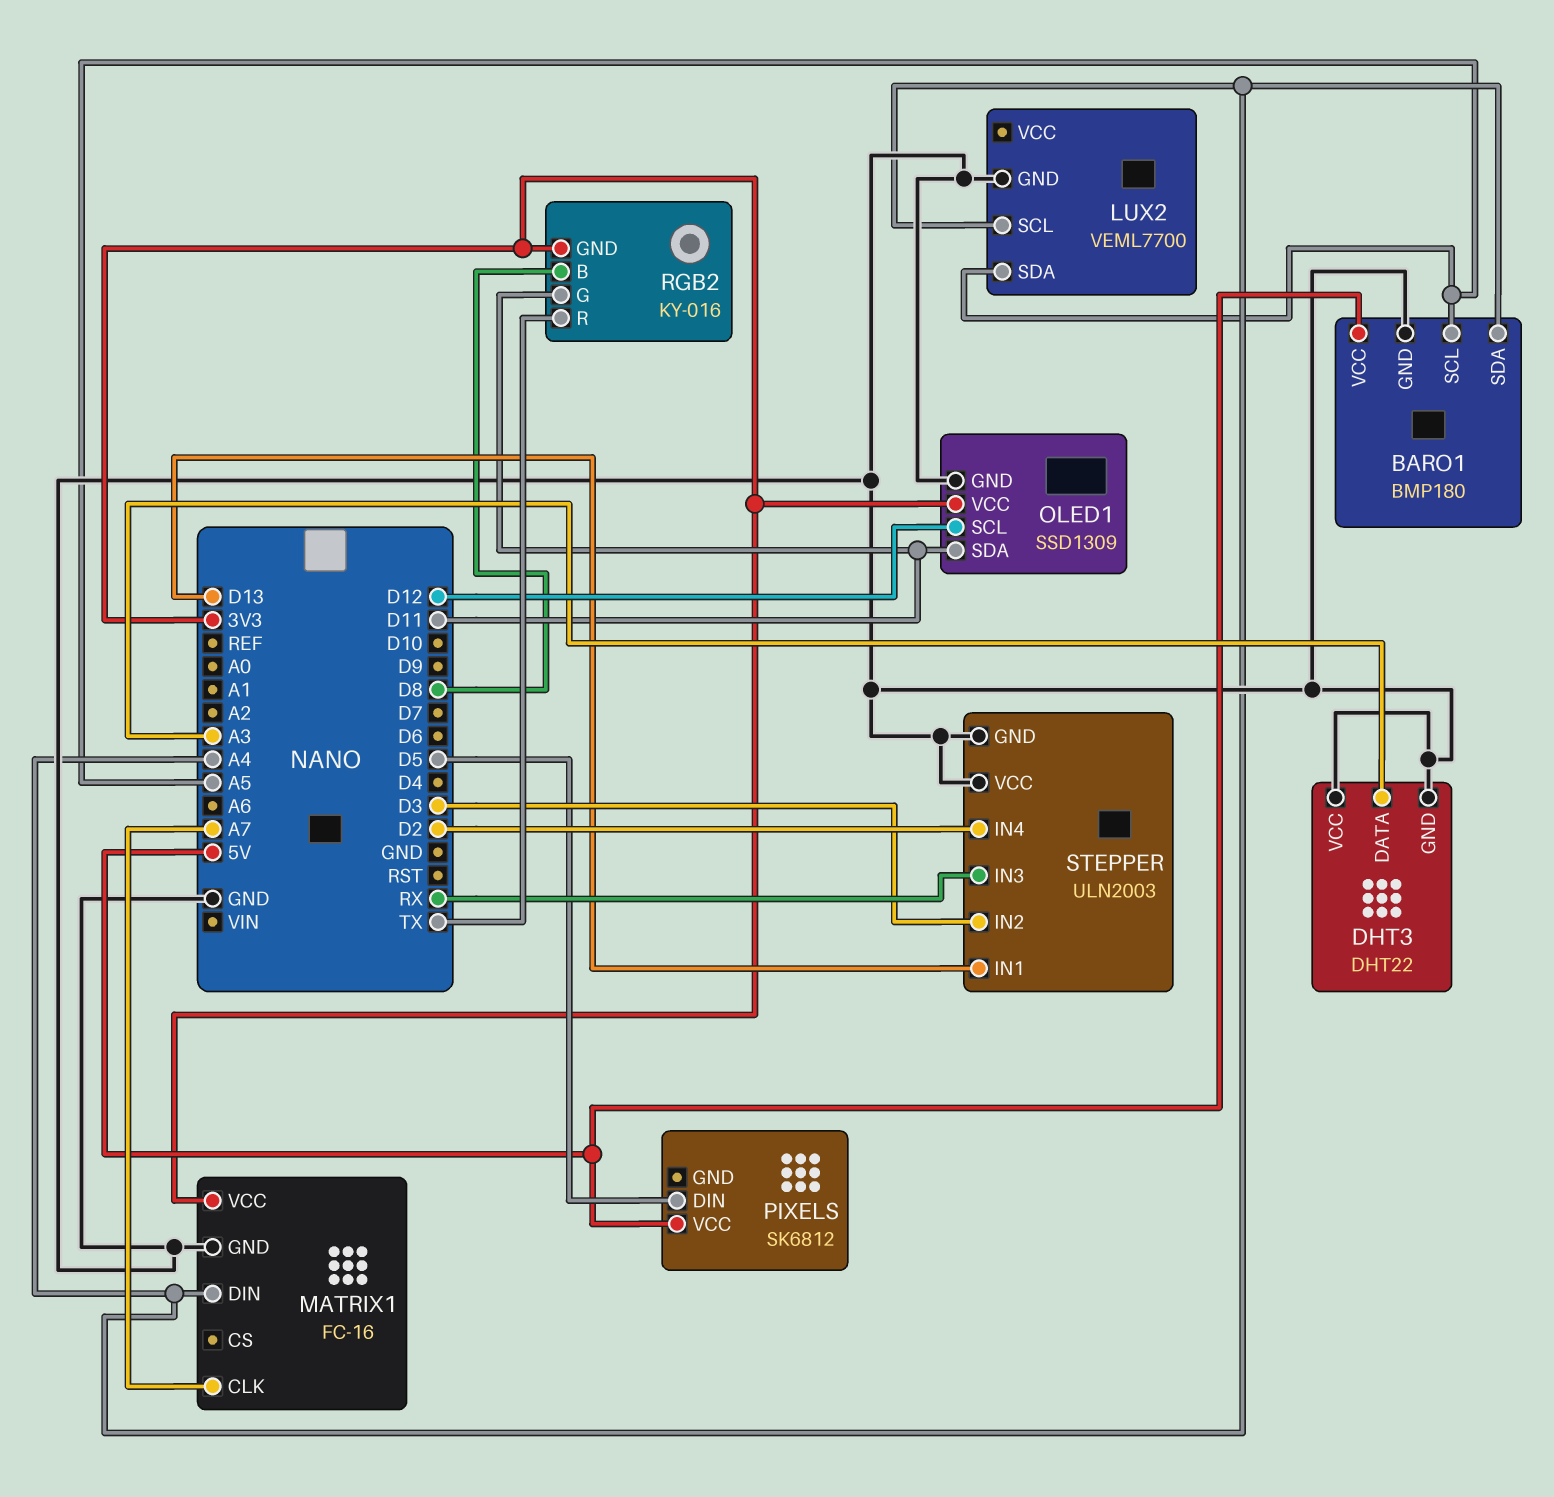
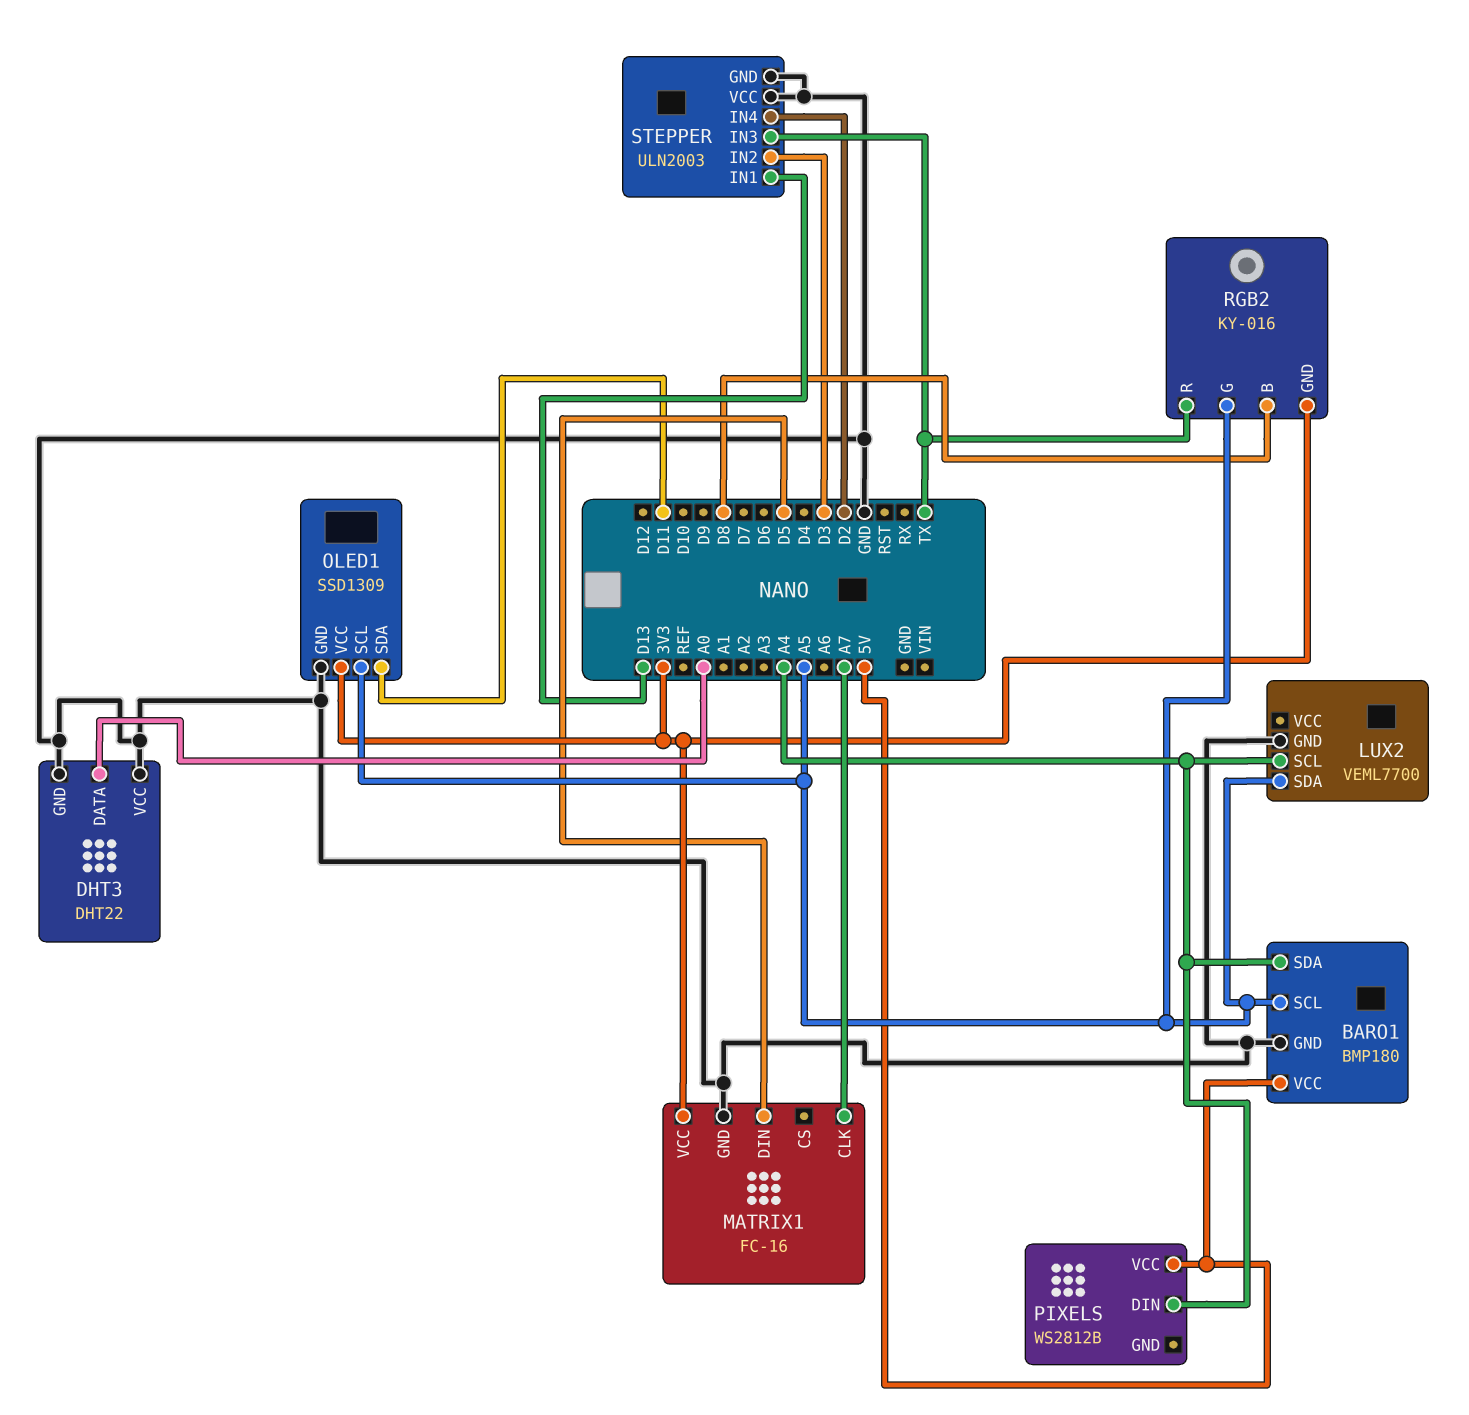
DHT3 pin DATA: A3 -> A0
MATRIX1 pin DIN: A4 -> D5
OLED1 pin SCL: D12 -> A5
PIXELS: SK6812 -> WS2812B
PIXELS pin DIN: D5 -> A4
RGB2 pin G: D11 -> A5
STEPPER pin IN3: RX -> TX

